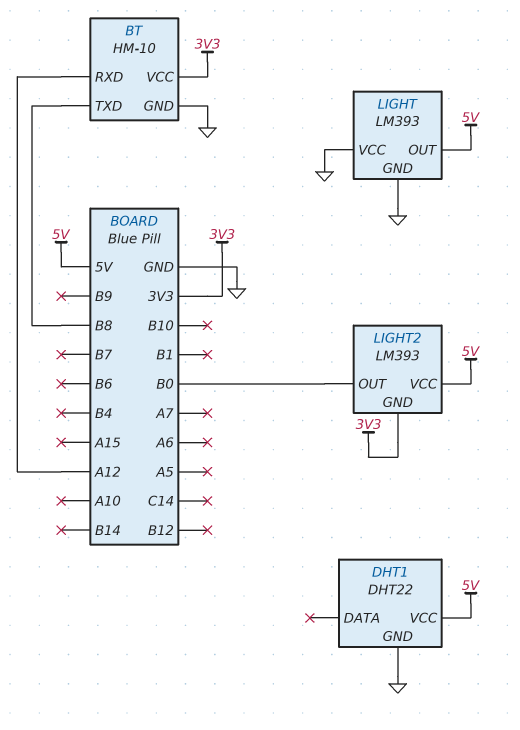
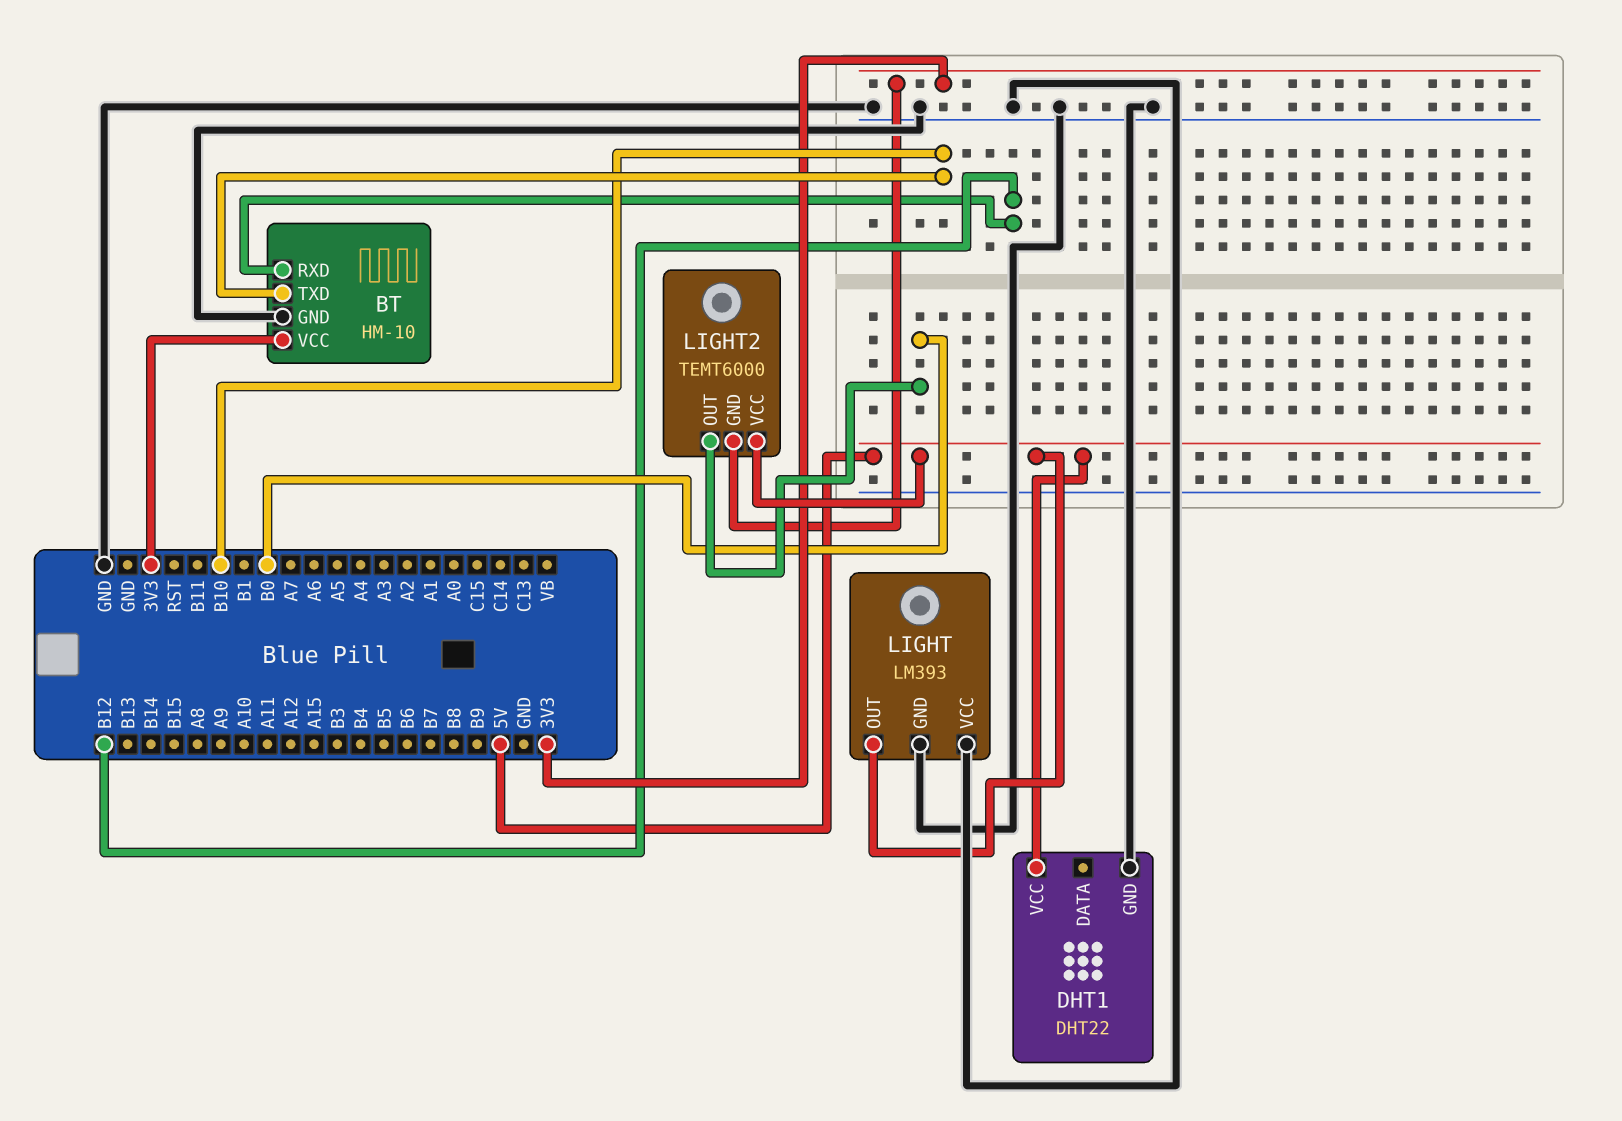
BT pin RXD: A12 -> B12
BT pin TXD: B8 -> B10
LIGHT2: LM393 -> TEMT6000

